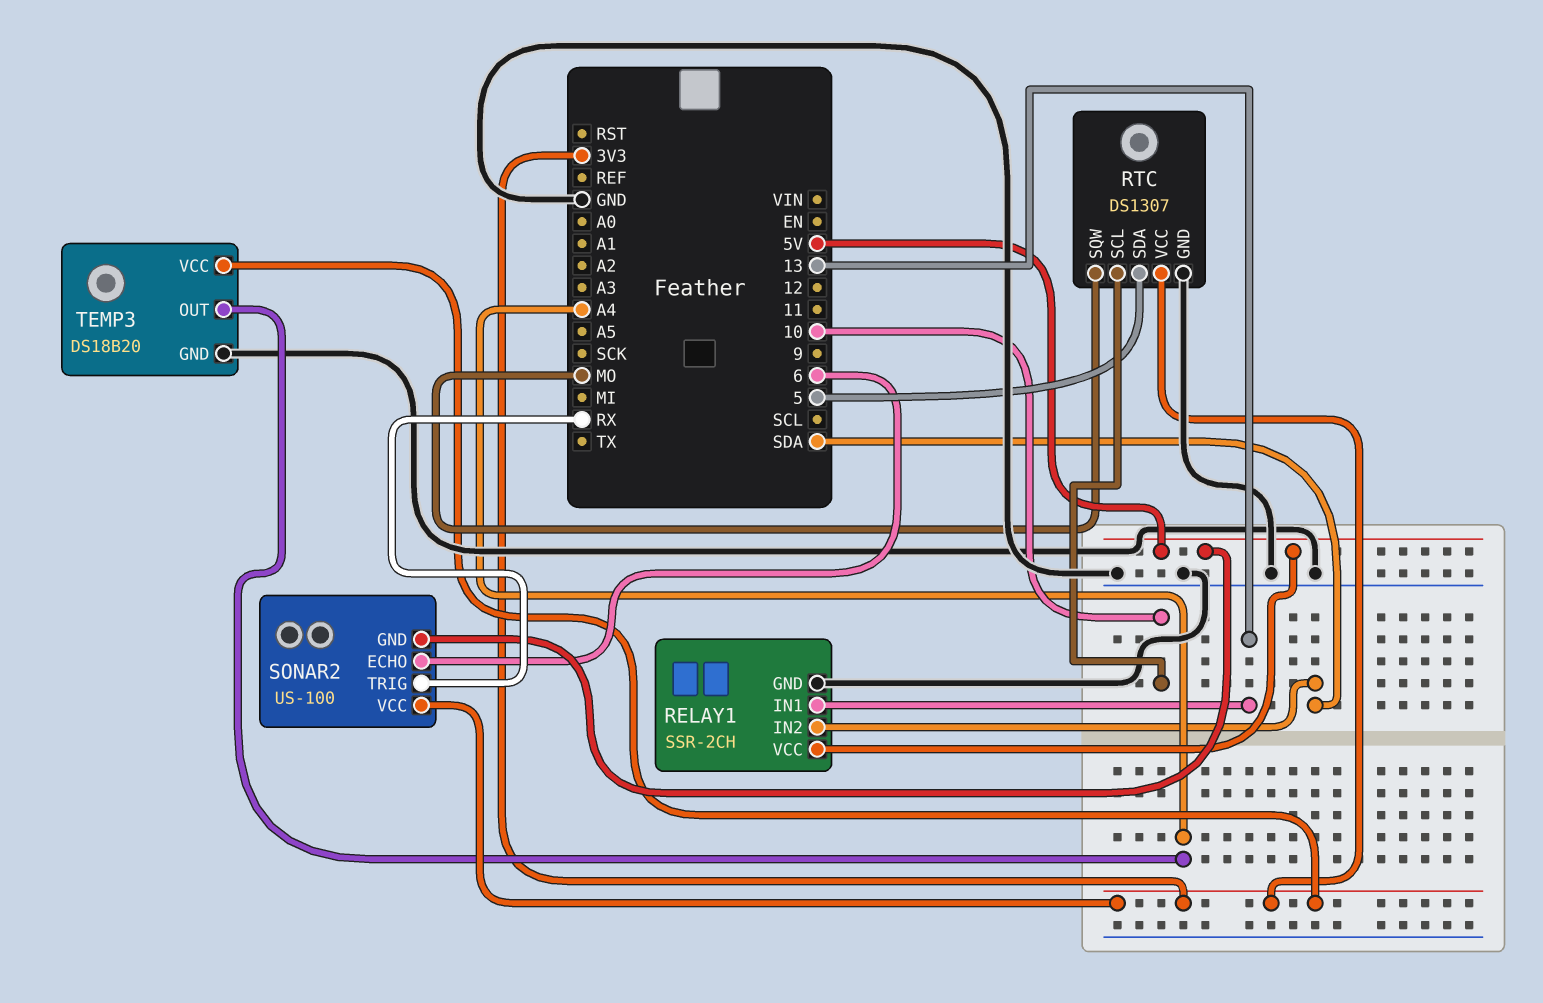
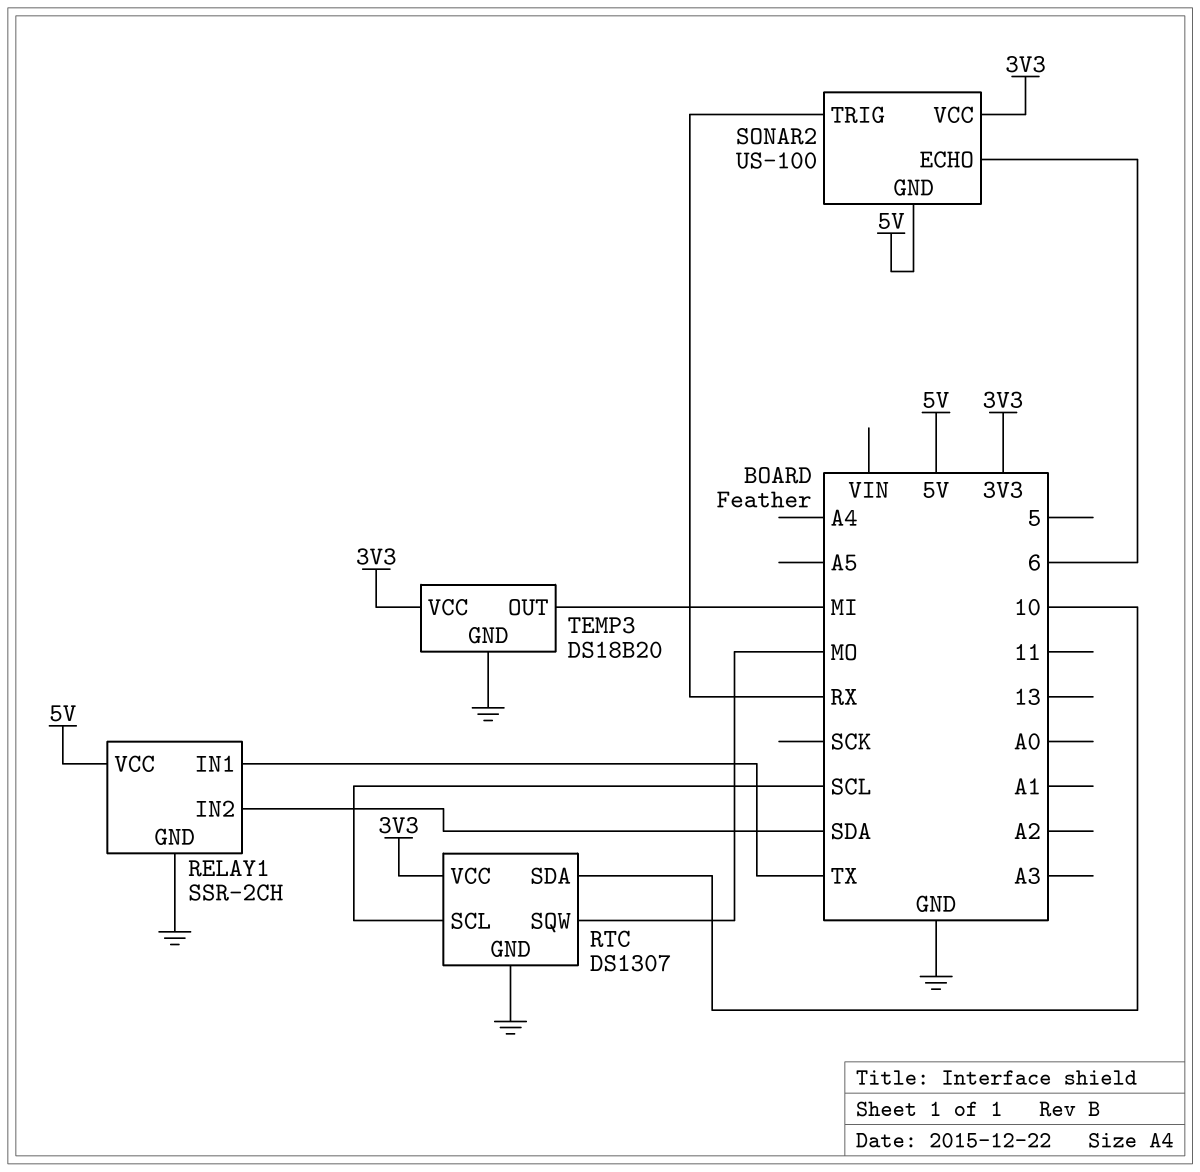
RELAY1 pin IN1: 13 -> TX
RTC pin SCL: 10 -> SCL
RTC pin SDA: 5 -> 10
TEMP3 pin OUT: A4 -> MI

